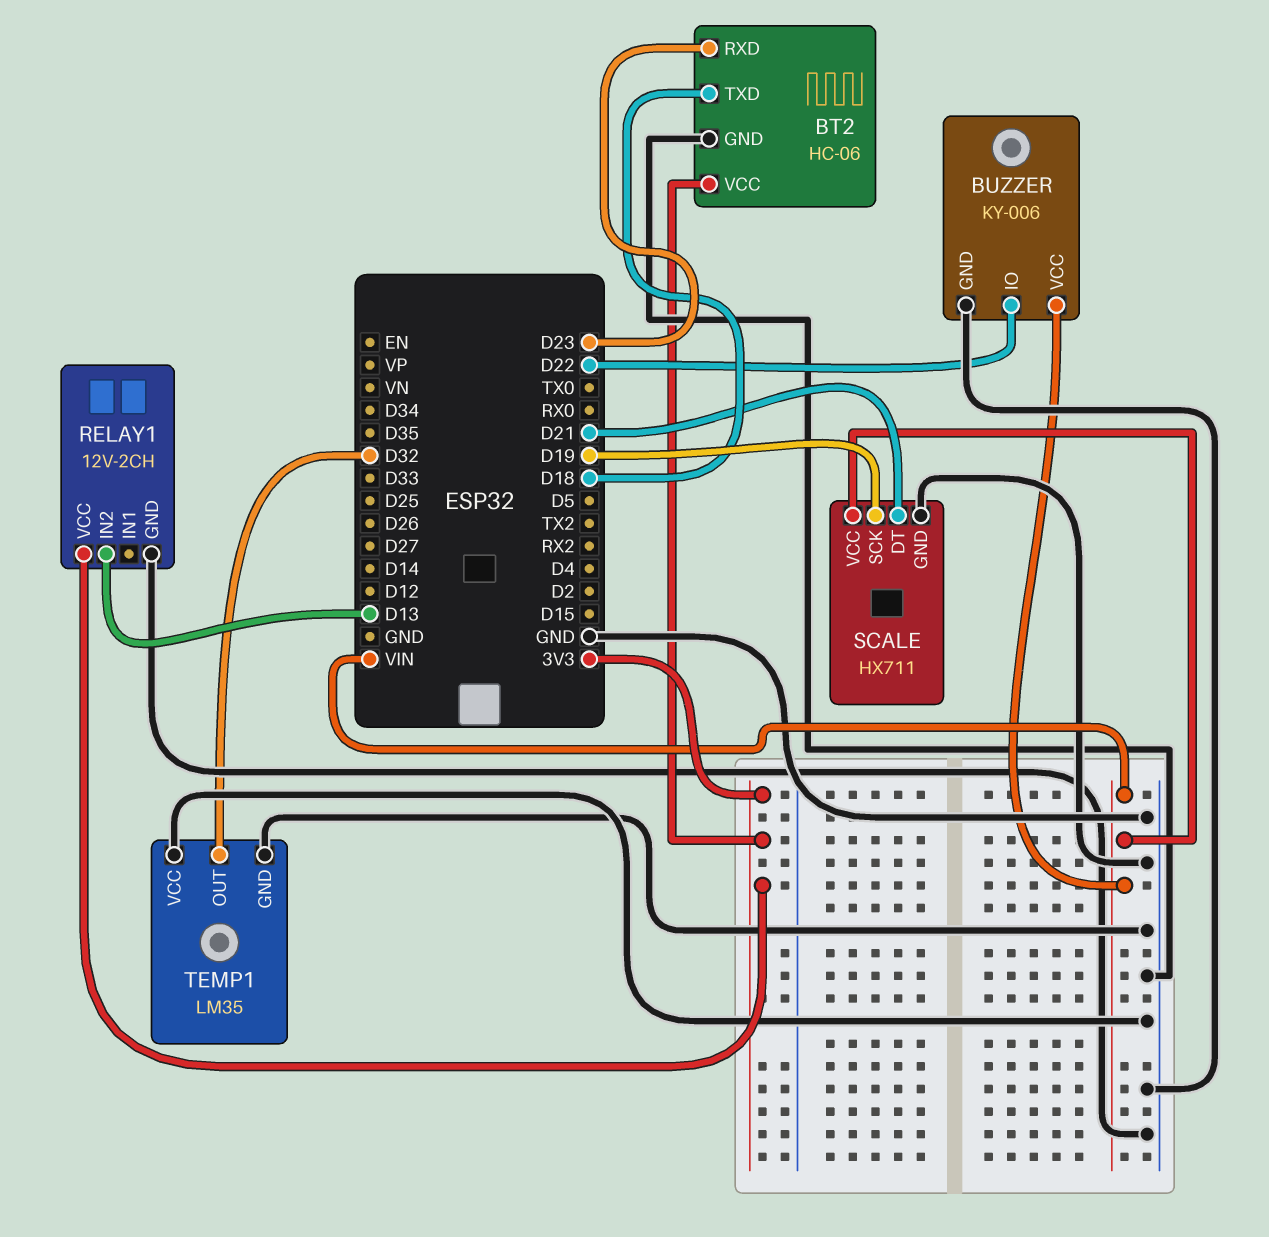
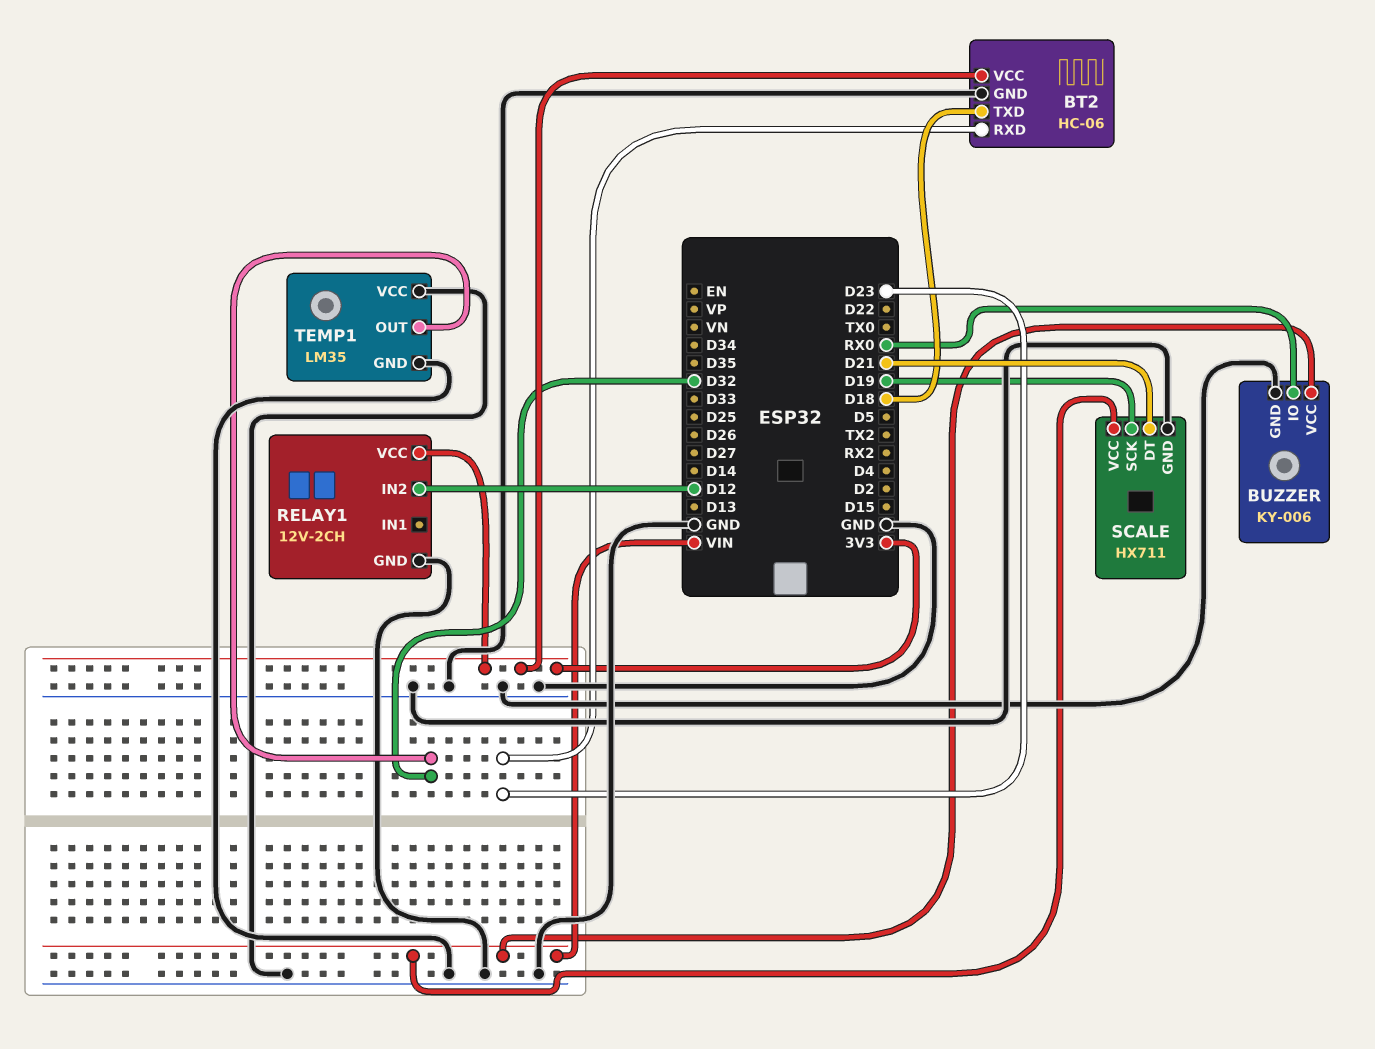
BUZZER pin IO: D22 -> RX0
RELAY1 pin IN2: D13 -> D12

